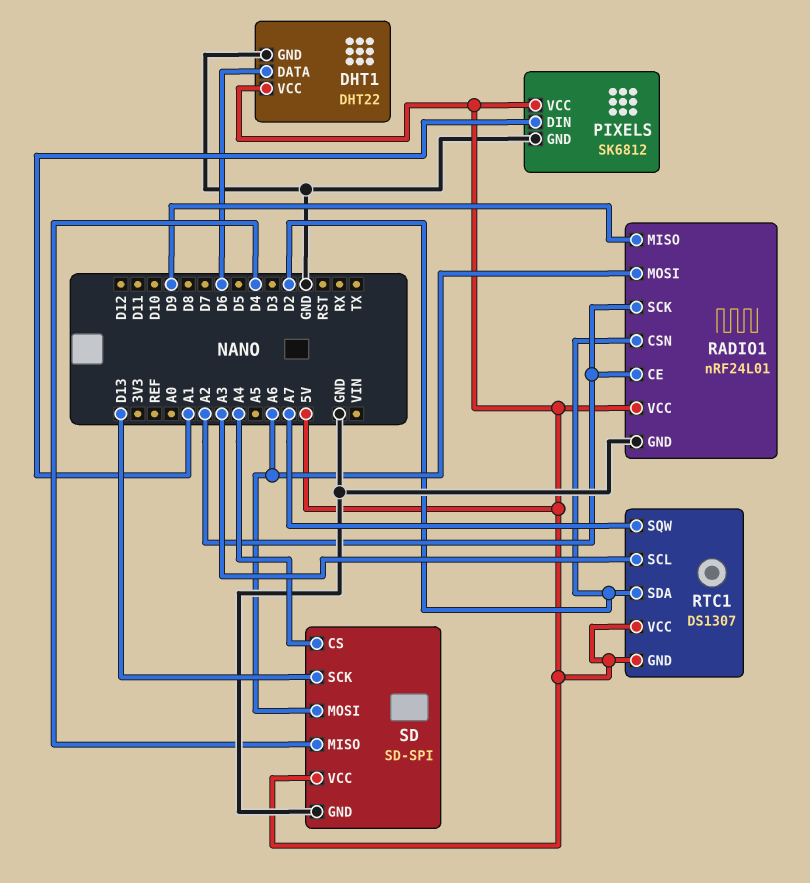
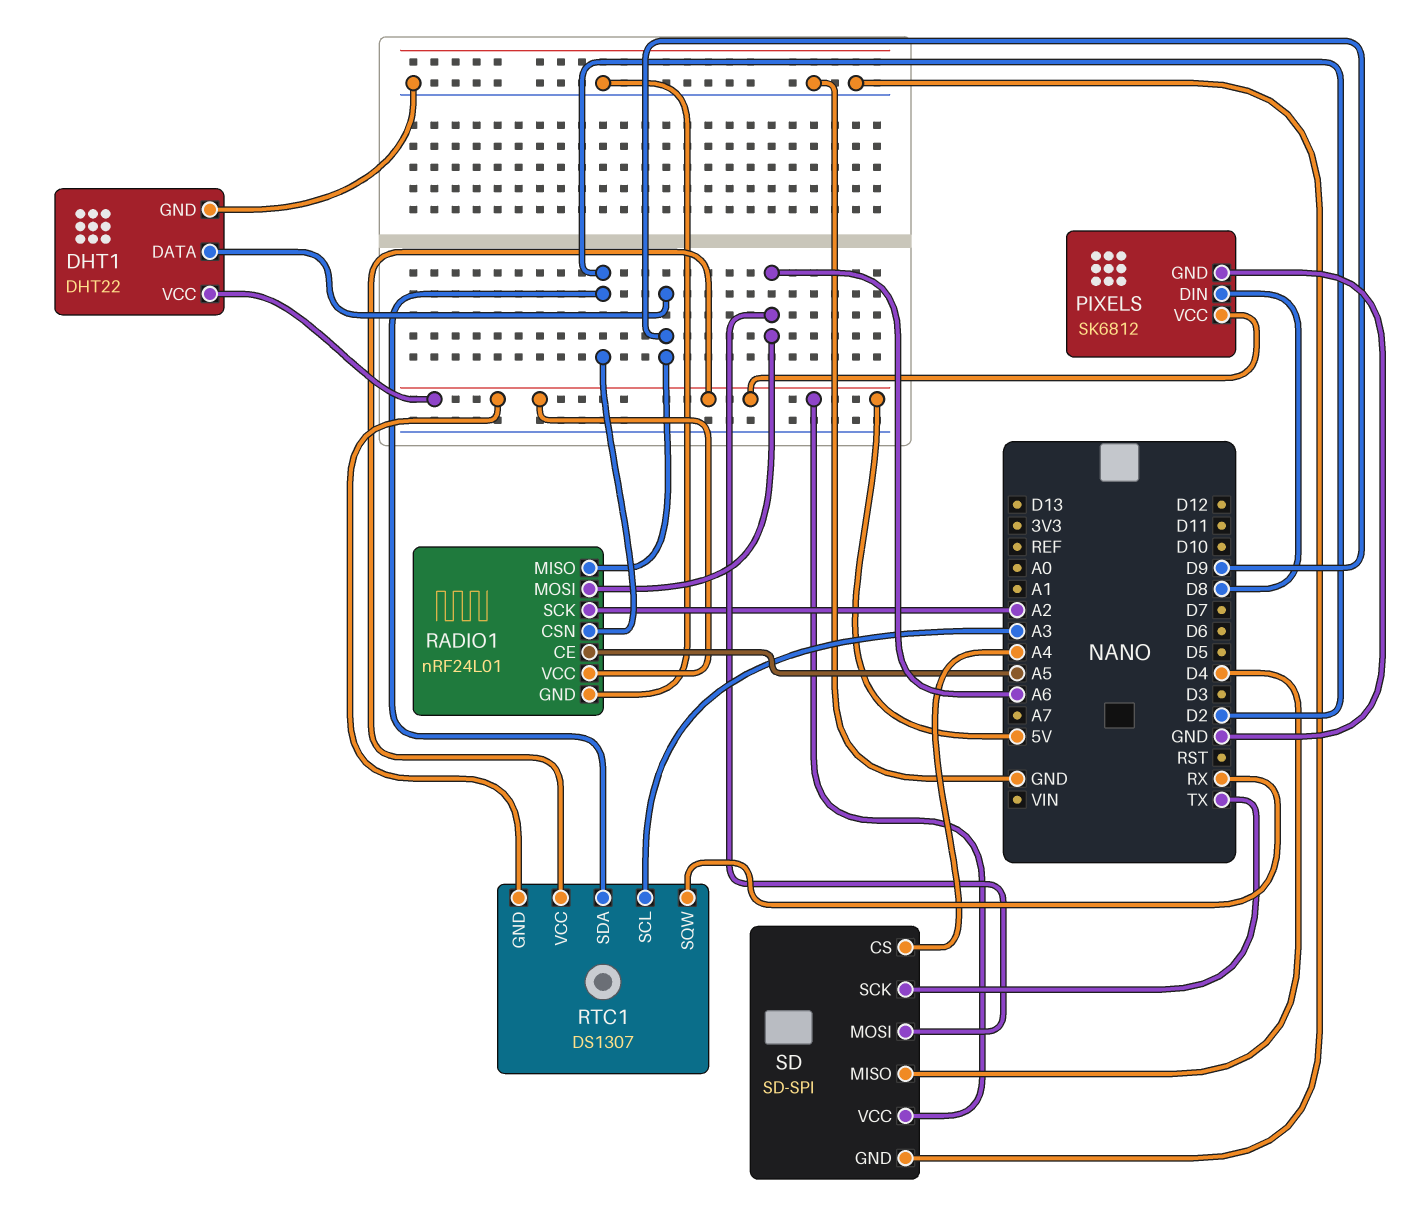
DHT1 pin DATA: D6 -> D9
PIXELS pin DIN: A1 -> D8
RADIO1 pin CE: A2 -> A5
RTC1 pin SQW: A7 -> RX
SD pin SCK: D13 -> TX

